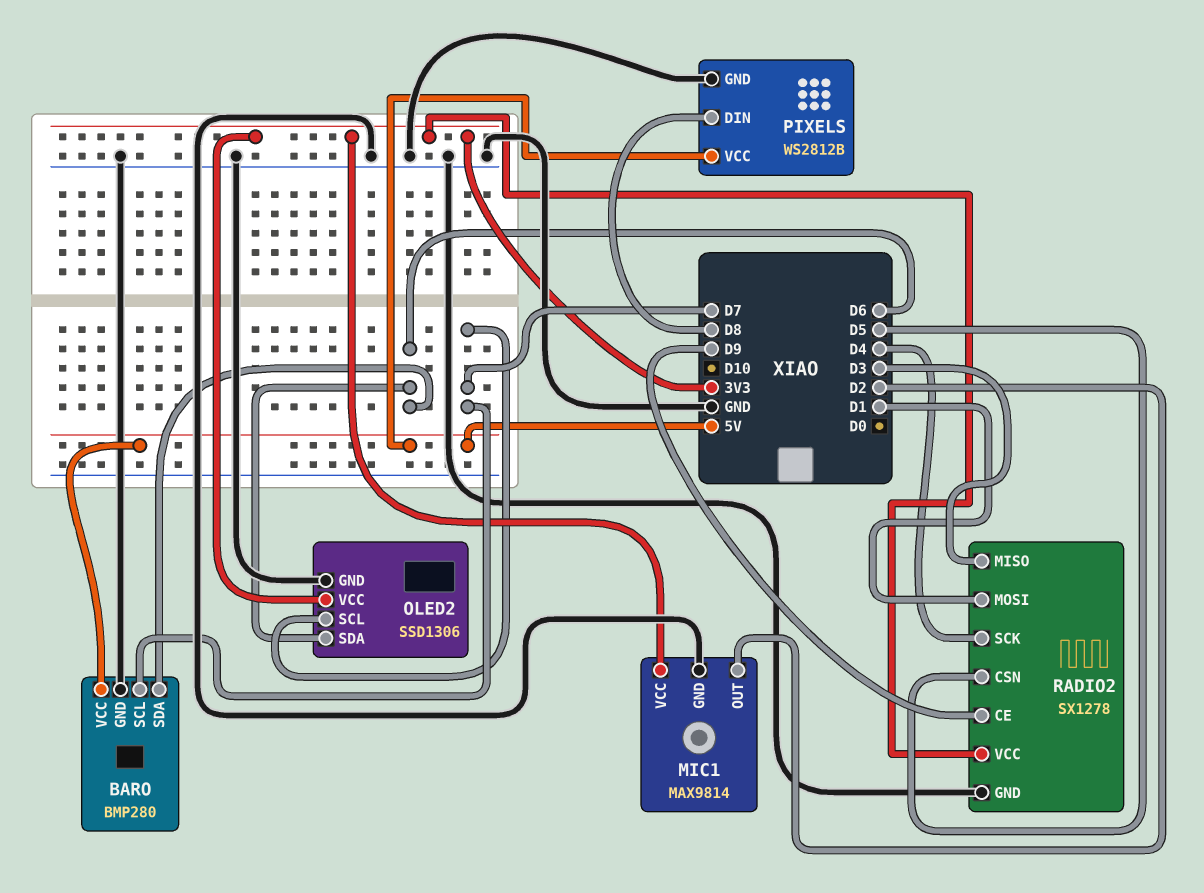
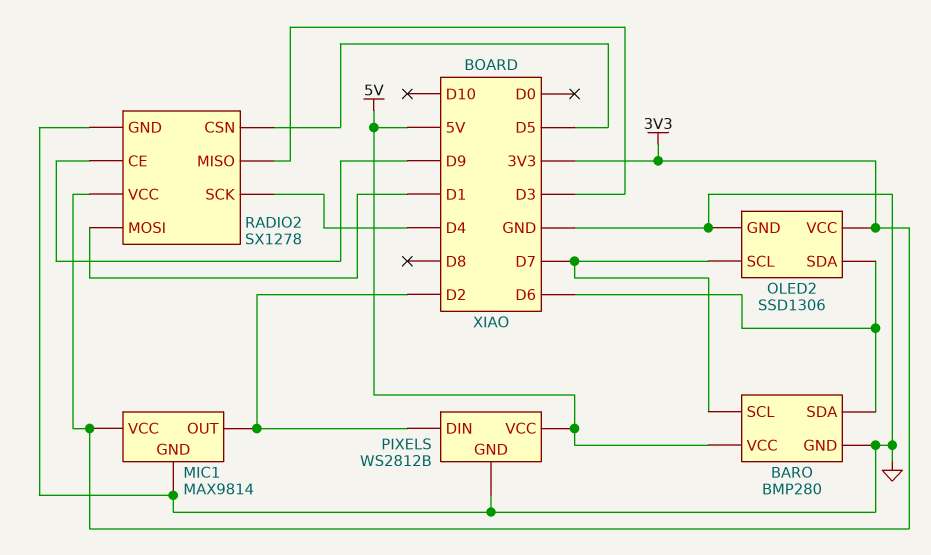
PIXELS pin DIN: D8 -> D2

